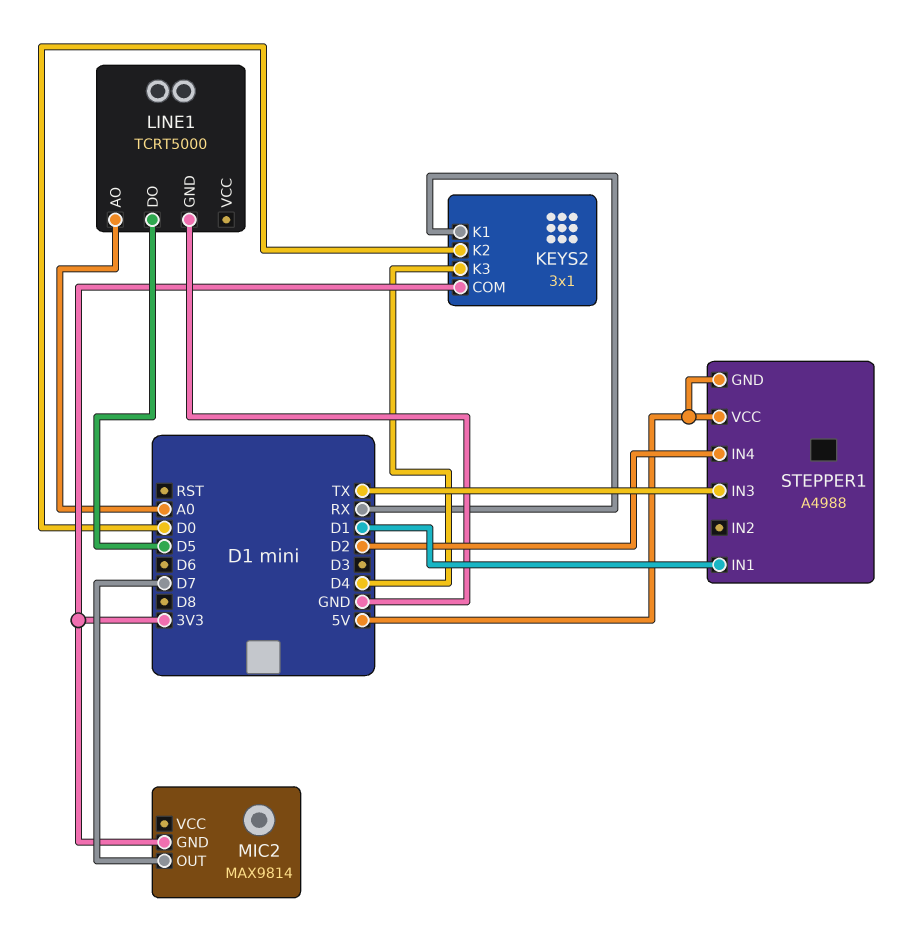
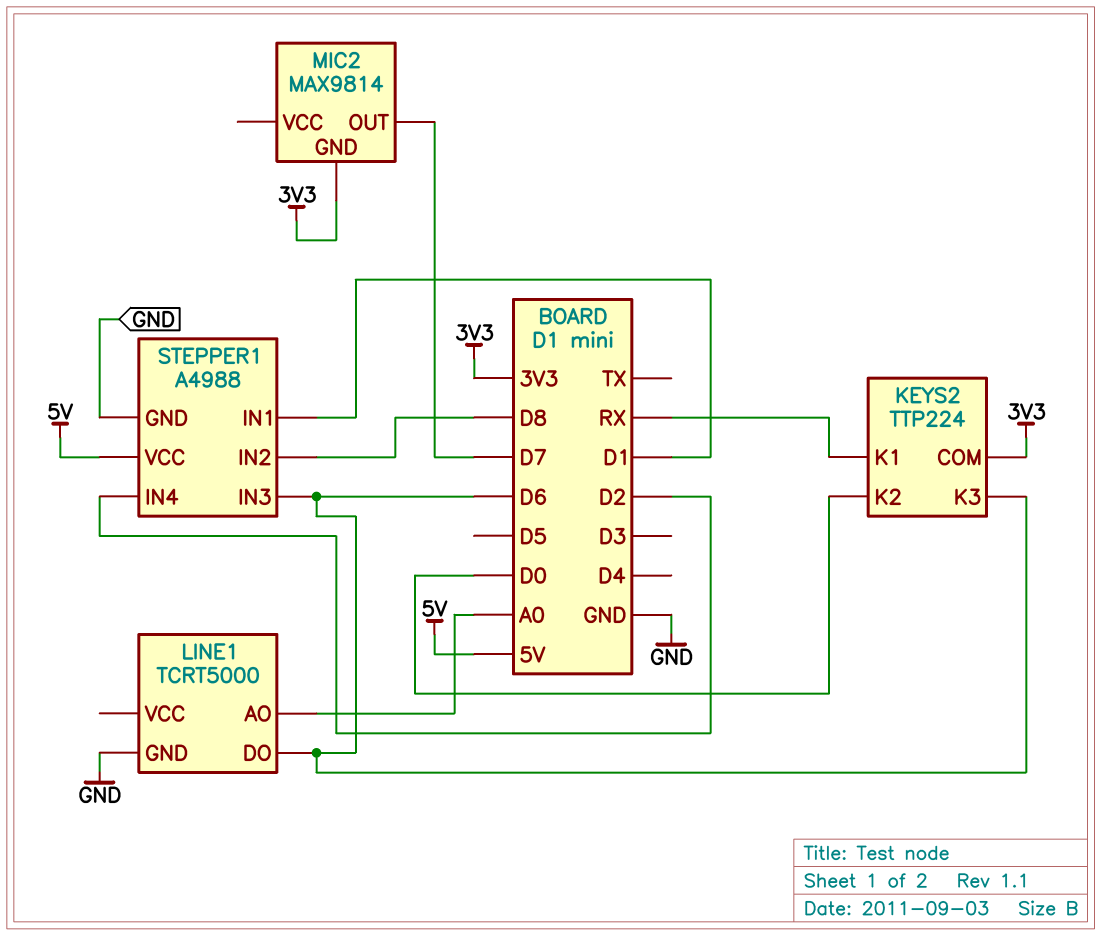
KEYS2: 3x1 -> TTP224
KEYS2 pin K3: D4 -> D6
LINE1 pin DO: D5 -> D6
STEPPER1 pin GND: 5V -> GND
STEPPER1 pin IN2: none -> D8
STEPPER1 pin IN3: TX -> D6

